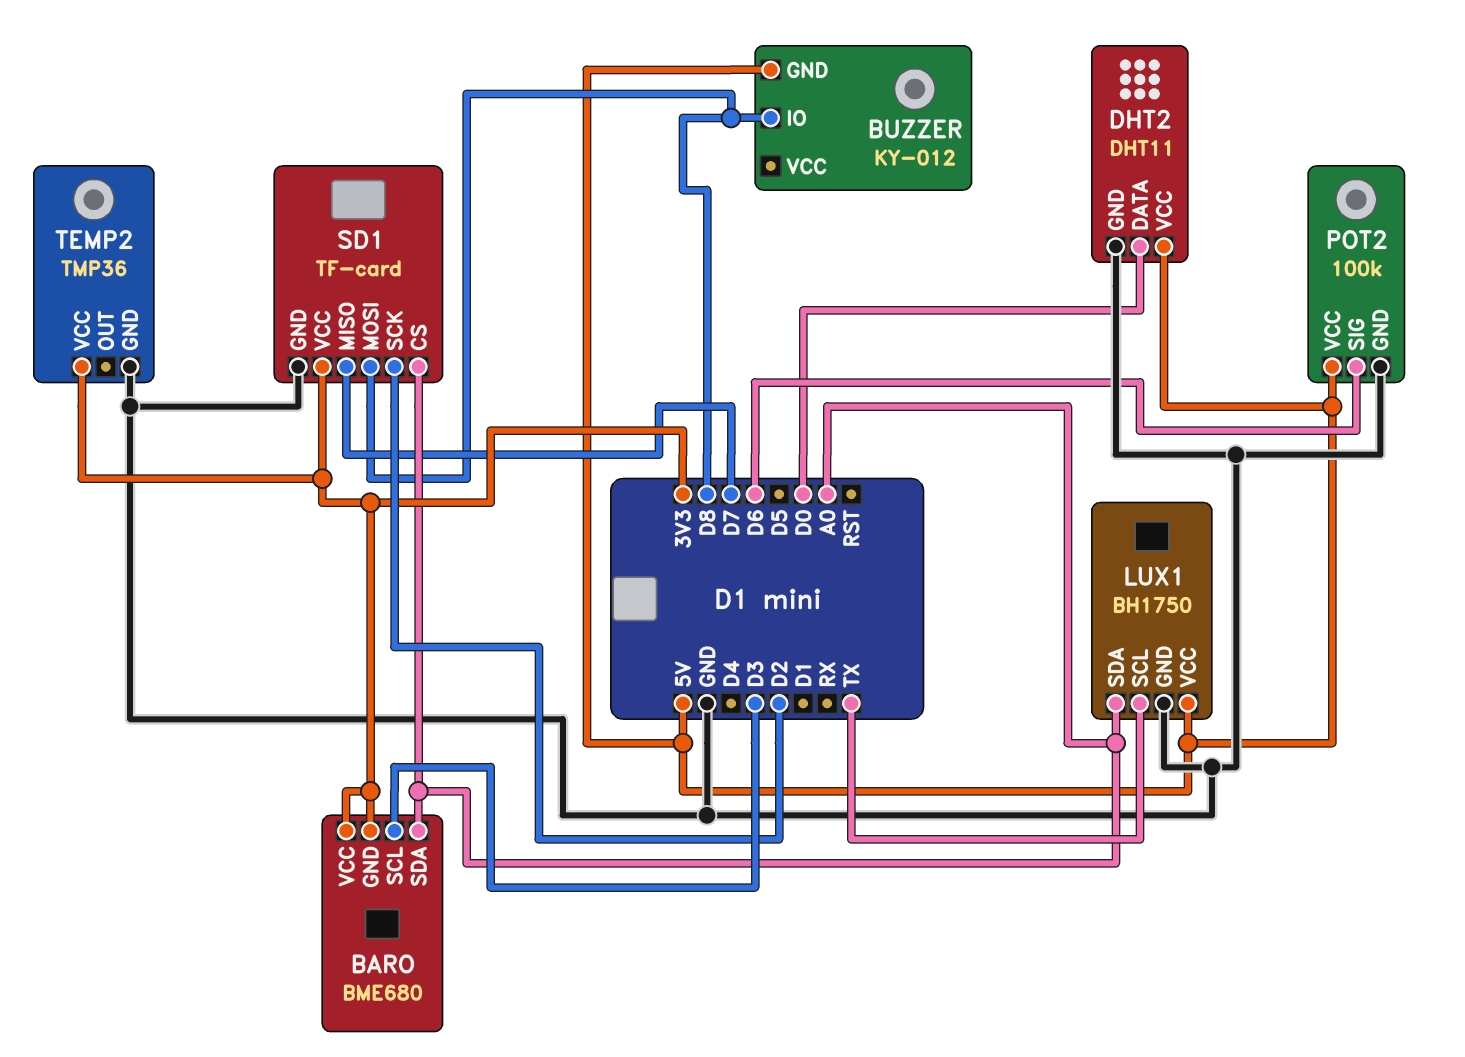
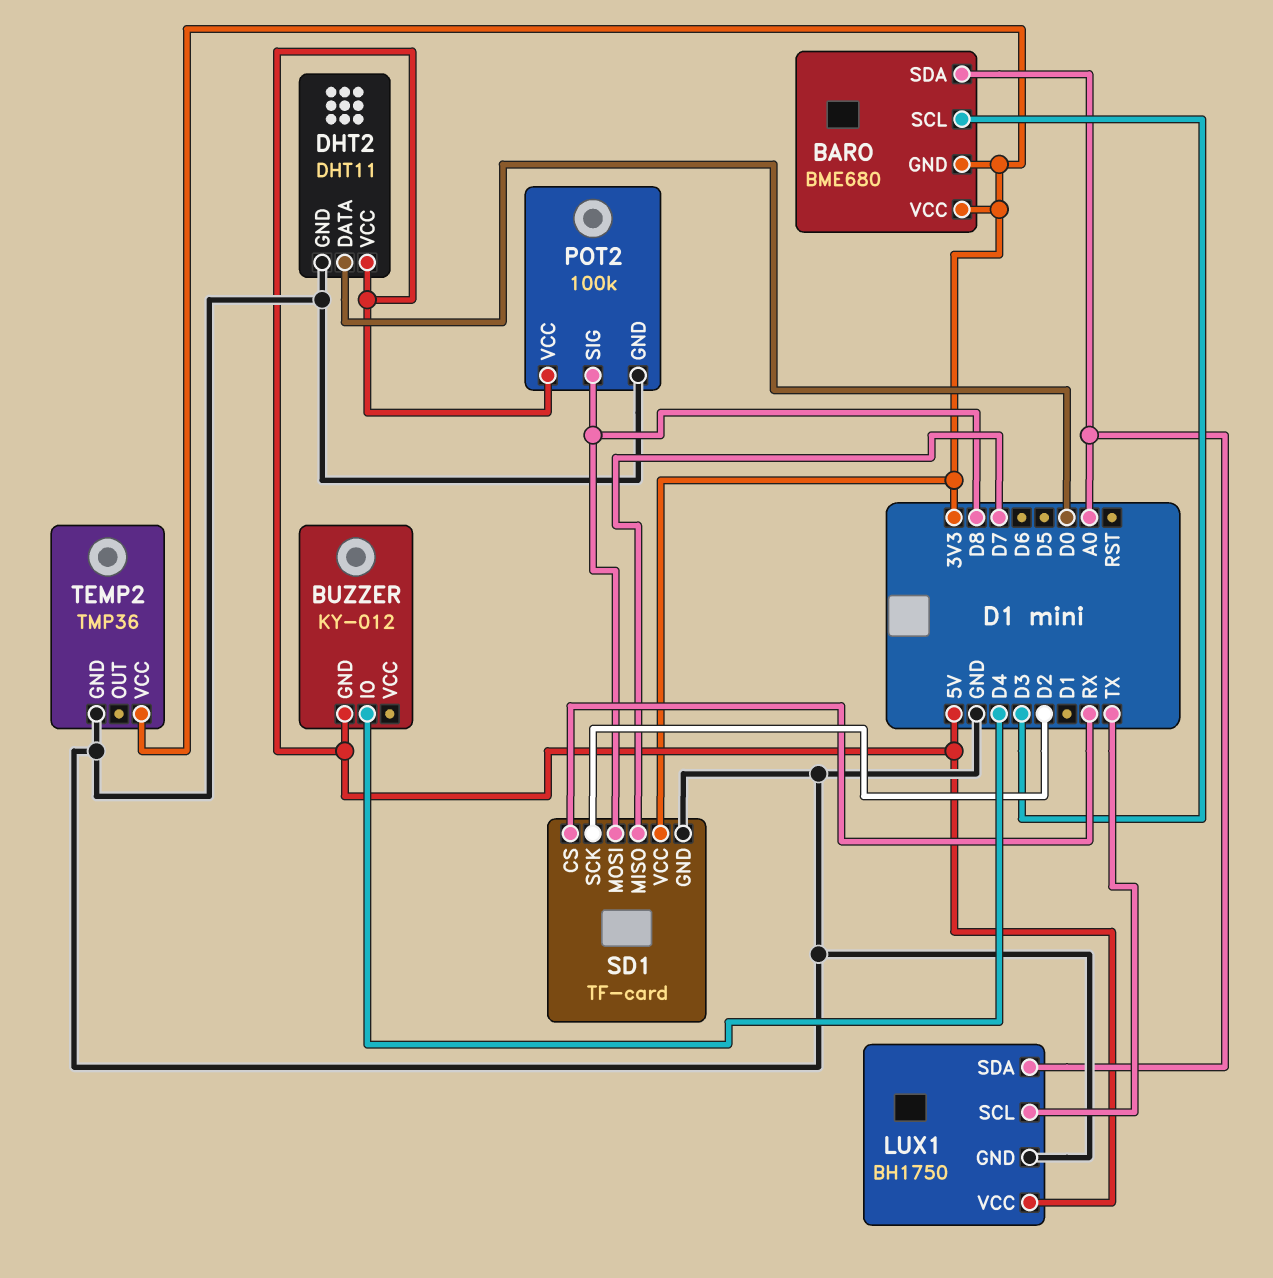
BUZZER pin IO: D8 -> D4
POT2 pin SIG: D6 -> D8
SD1 pin CS: A0 -> RX

